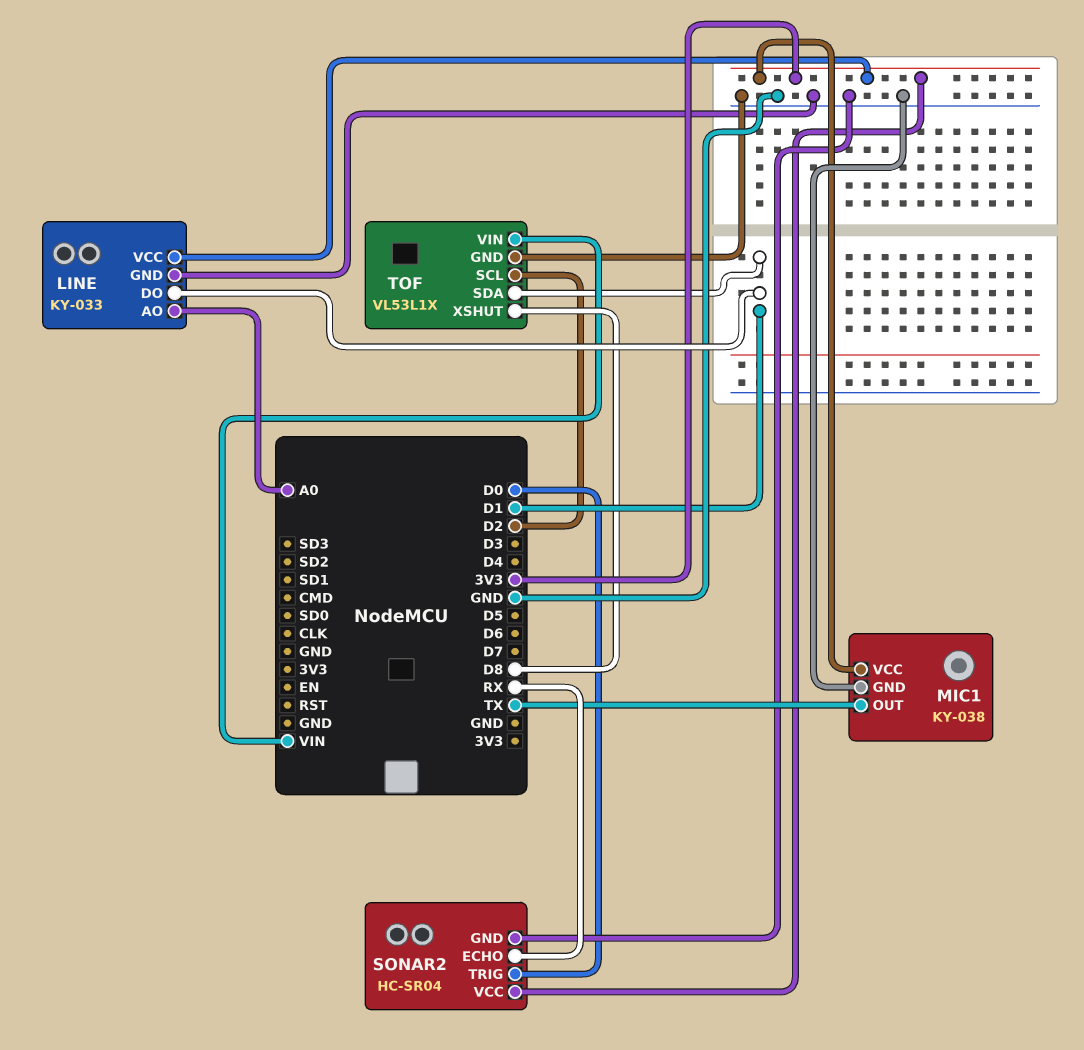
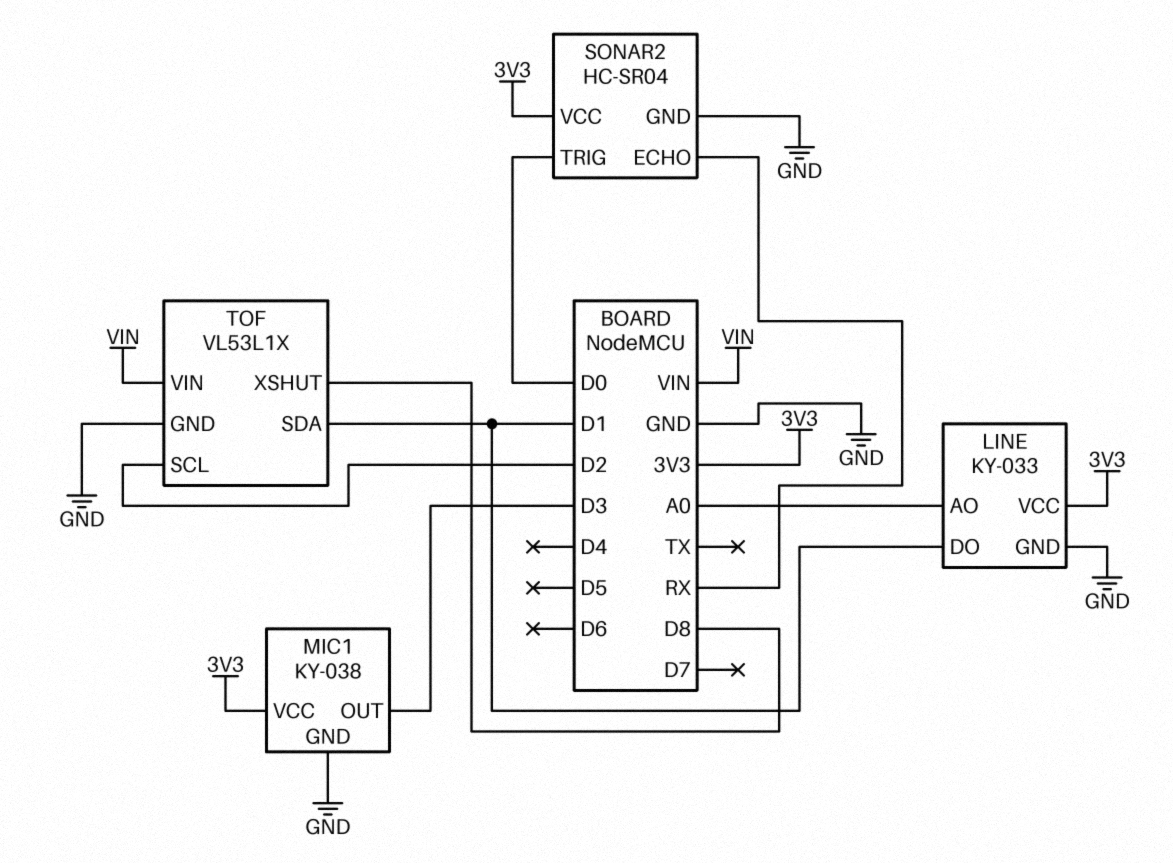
MIC1 pin OUT: TX -> D3

